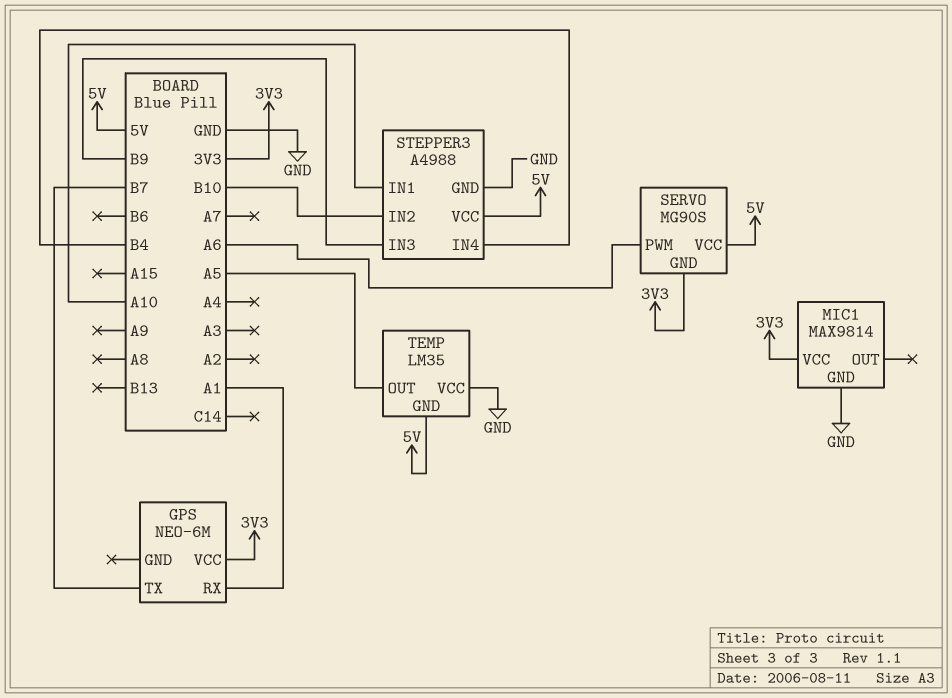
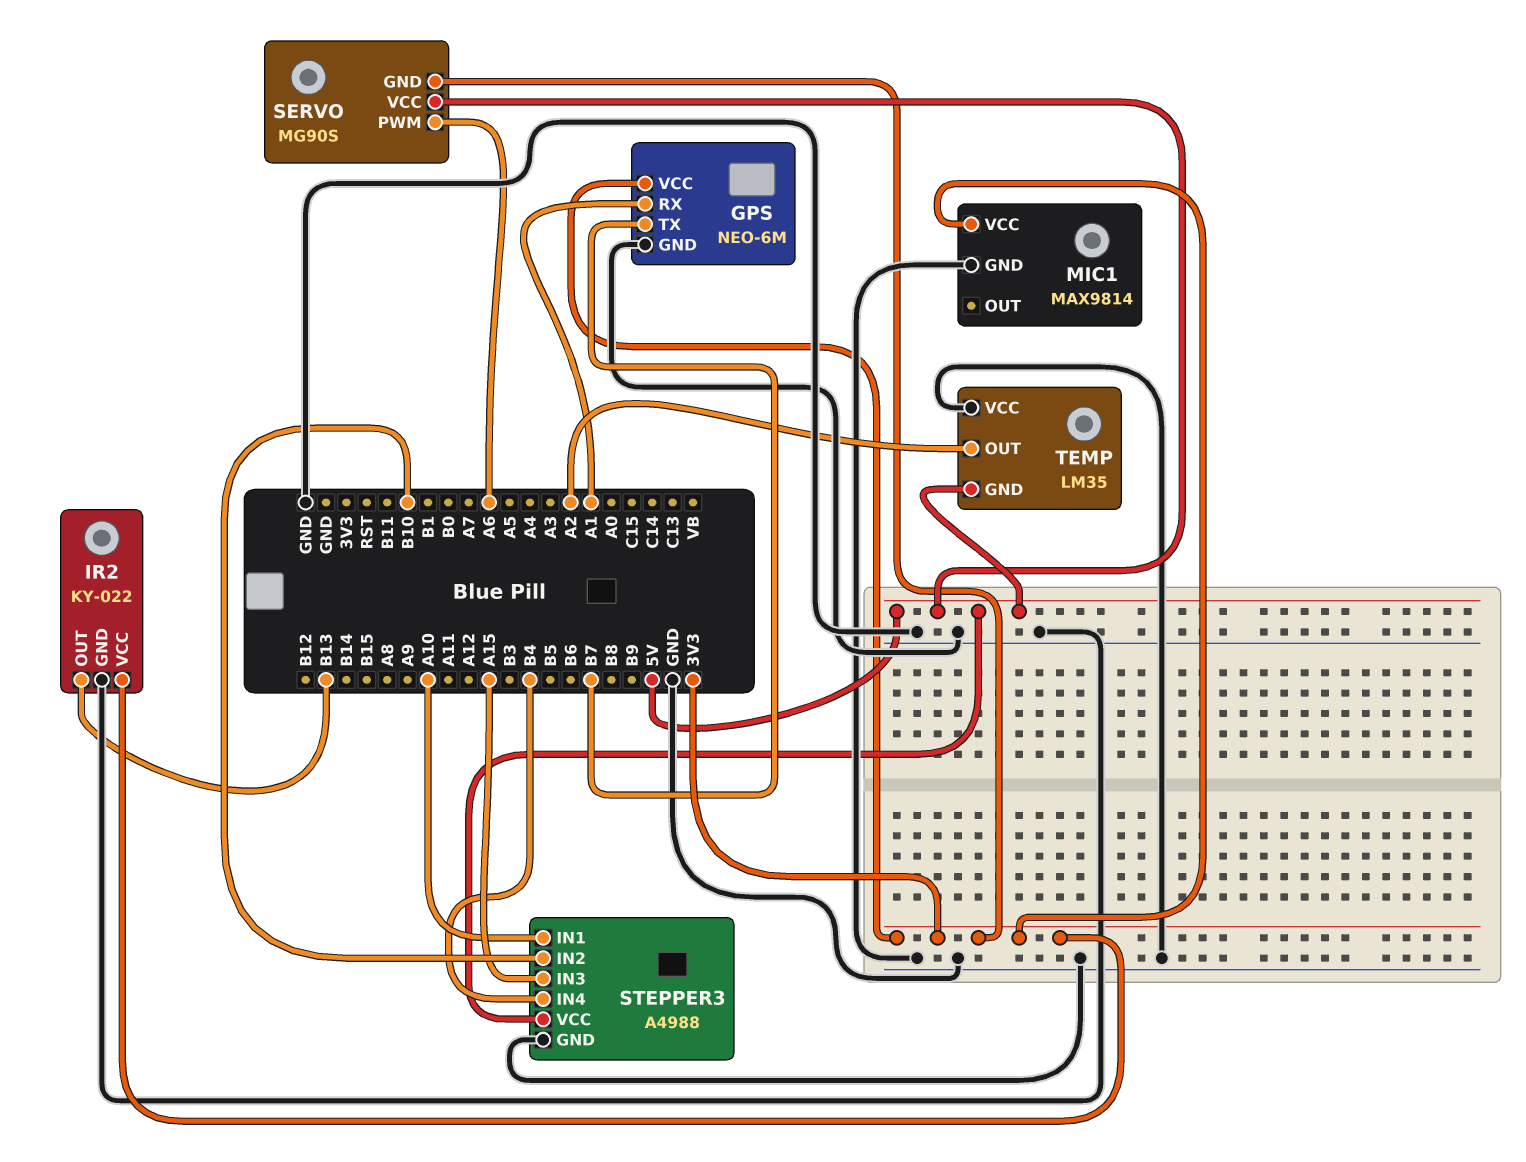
GPS pin GND: none -> GND
IR2: none -> KY-022
IR2 pin GND: none -> GND
IR2 pin OUT: none -> B13
IR2 pin VCC: none -> 3V3
STEPPER3 pin IN3: B9 -> A15
TEMP pin OUT: A5 -> A2

